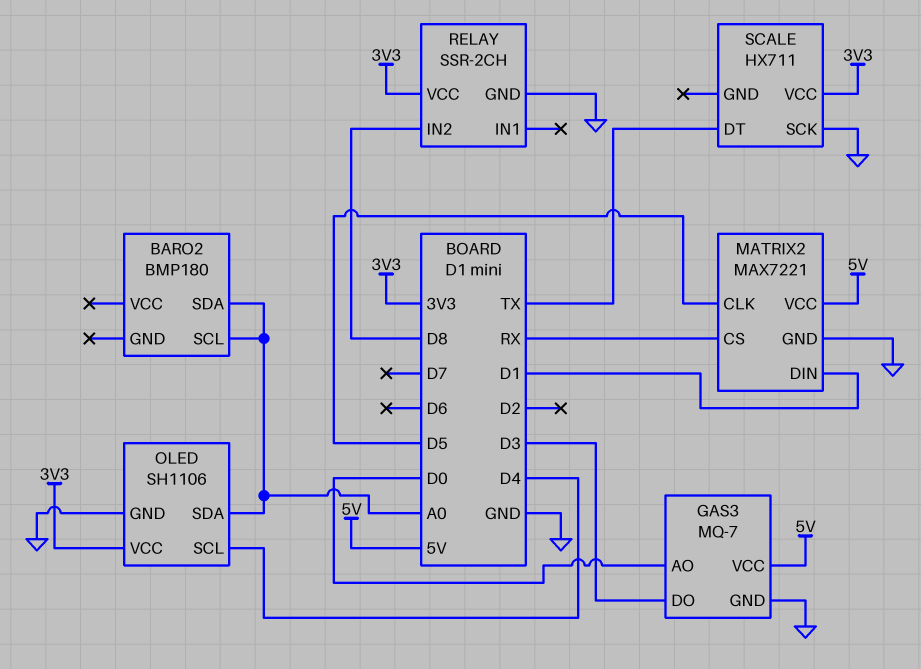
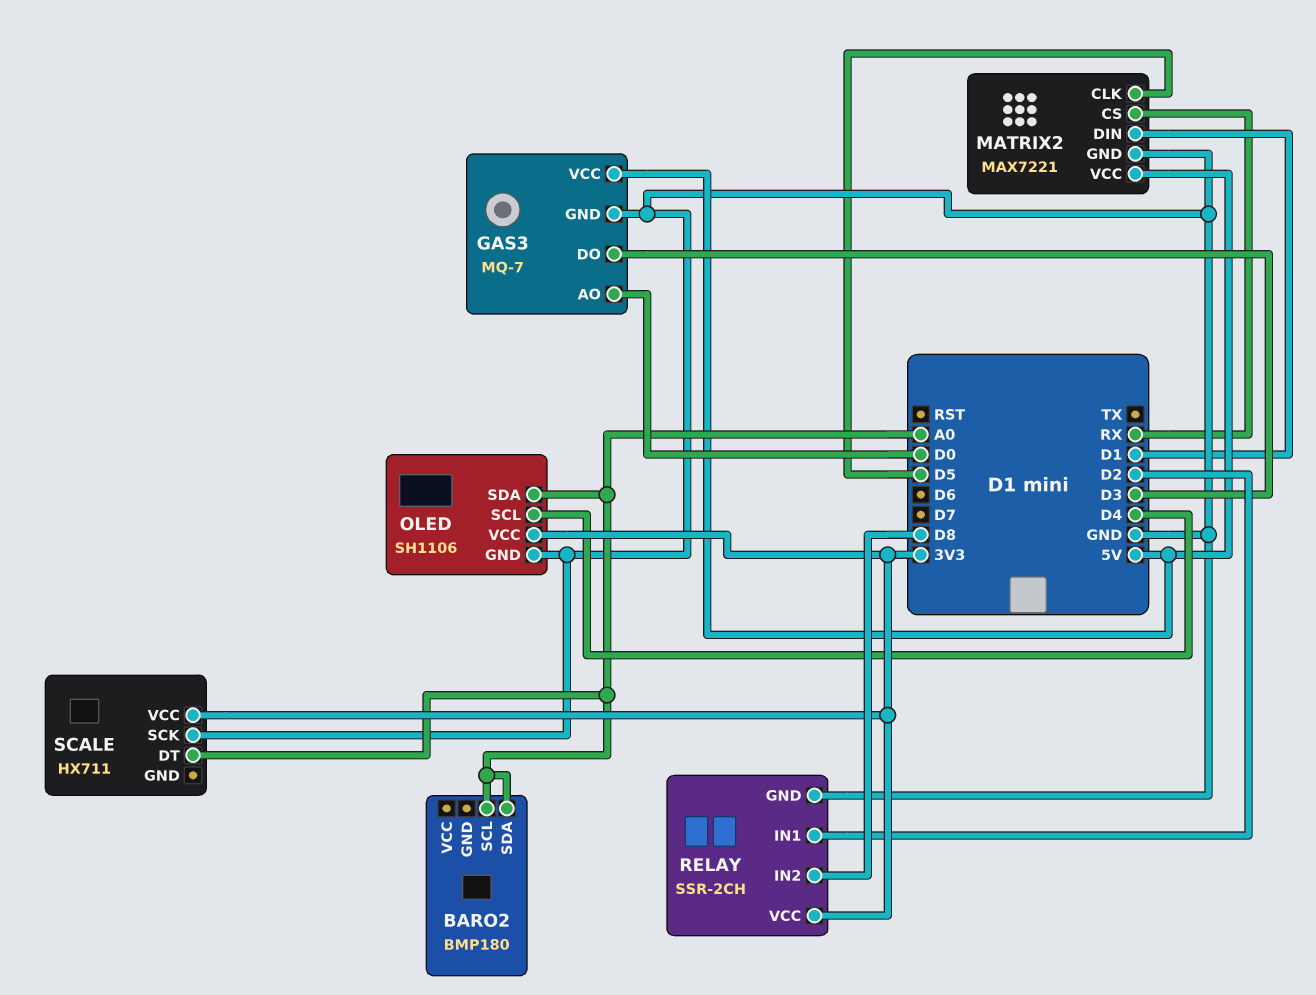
RELAY pin IN1: none -> D2
SCALE pin DT: TX -> A0

